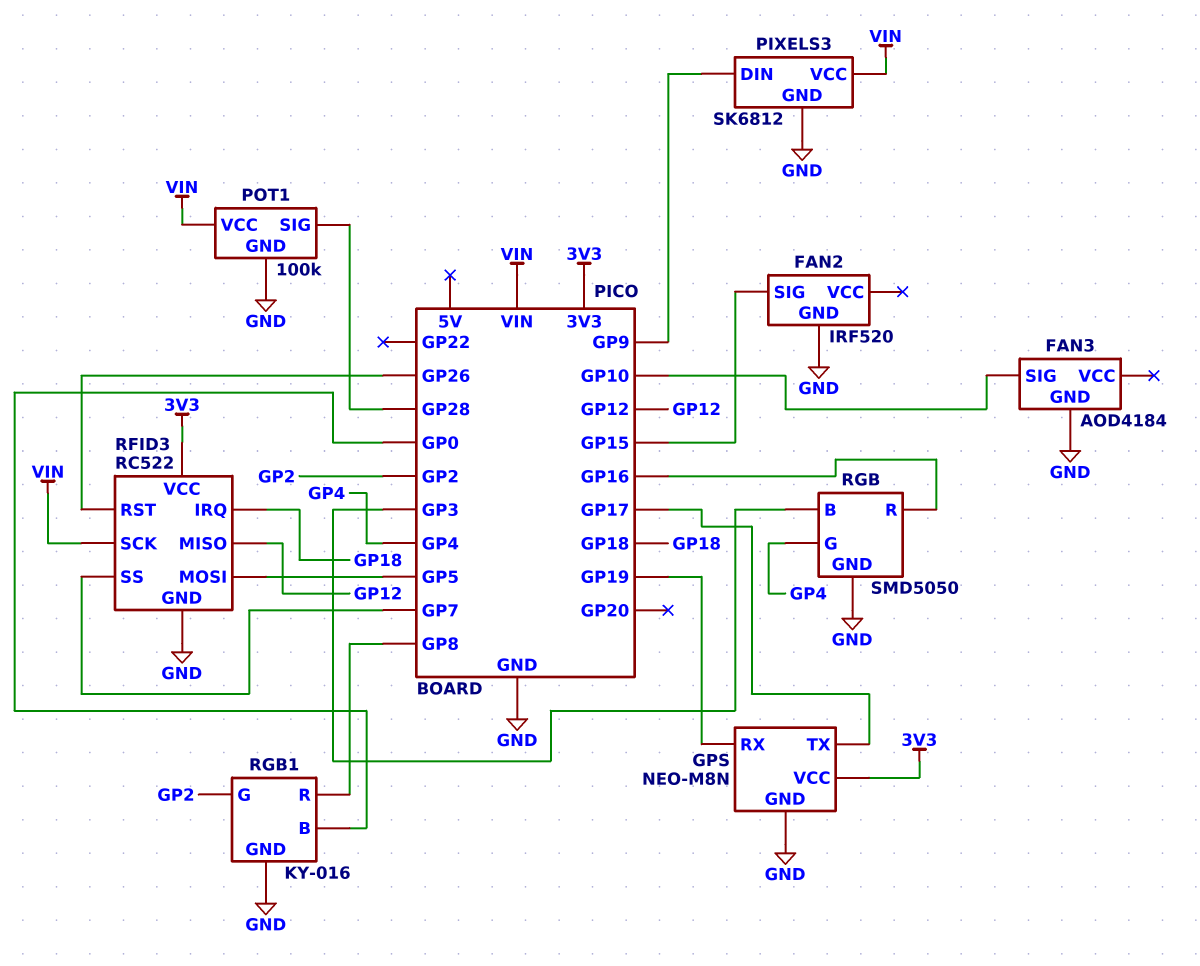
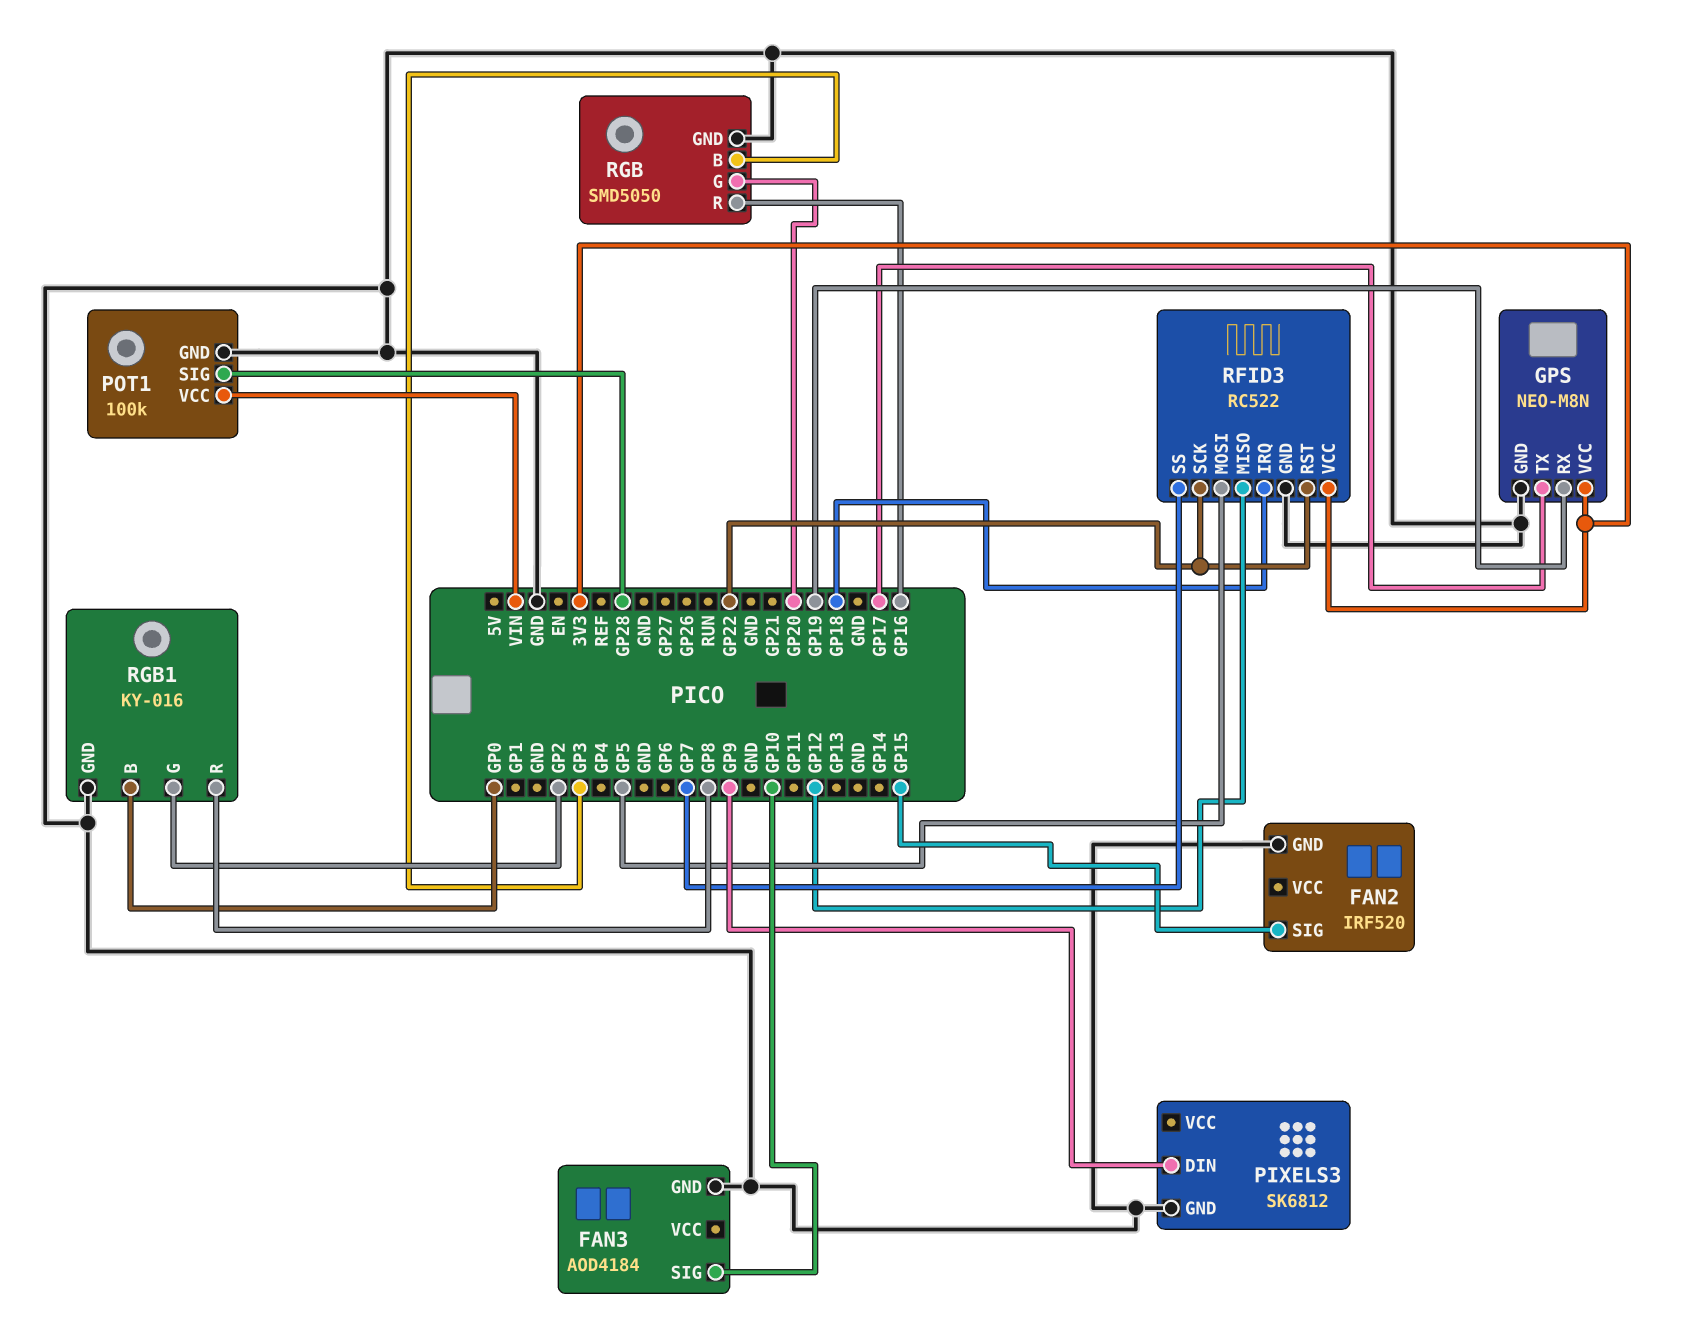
PIXELS3 pin VCC: VIN -> none
RFID3 pin RST: GP26 -> GP22
RFID3 pin SCK: VIN -> GP22
RGB pin G: GP4 -> GP20

